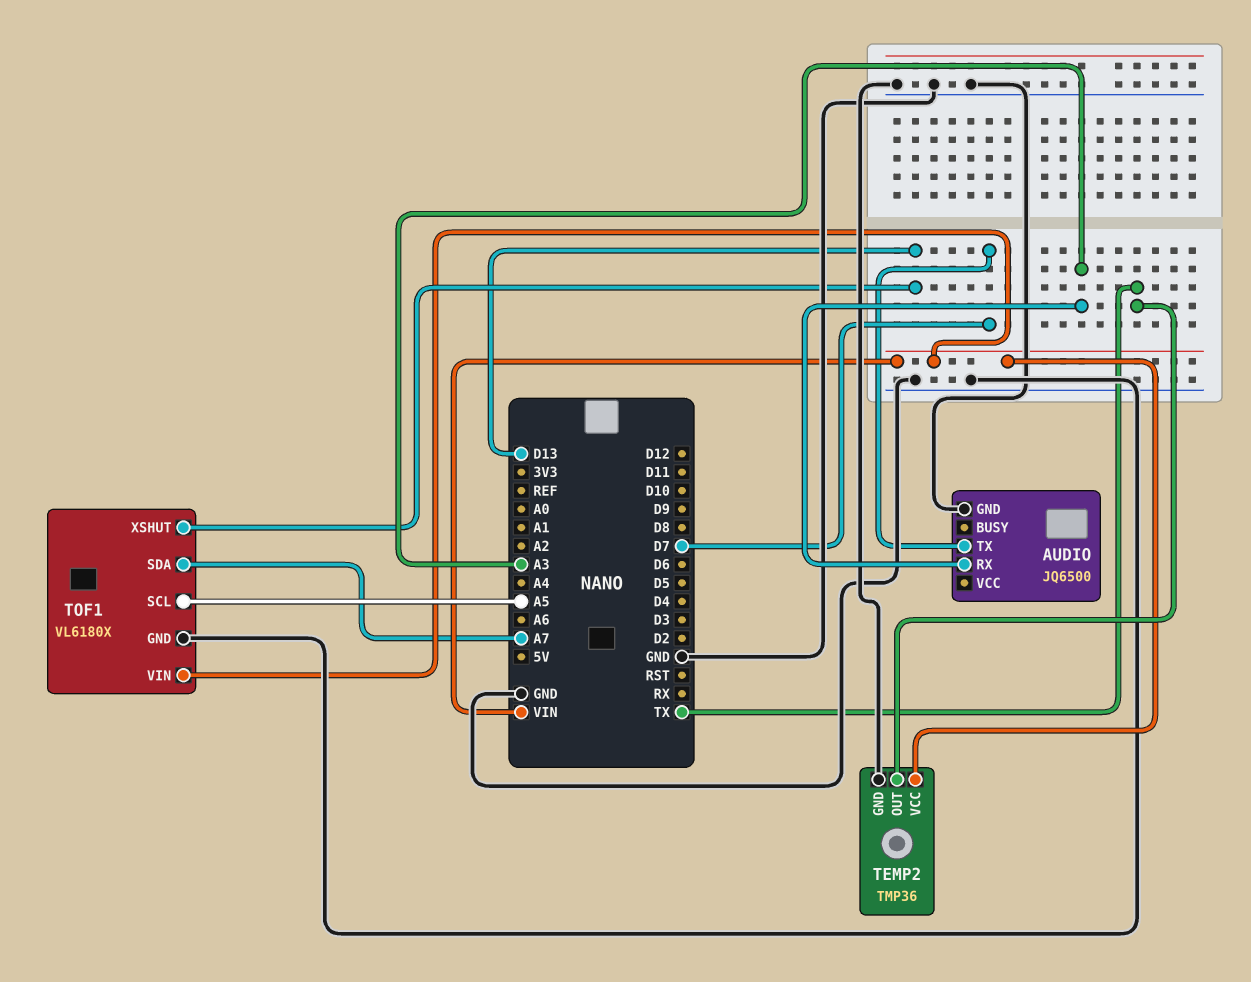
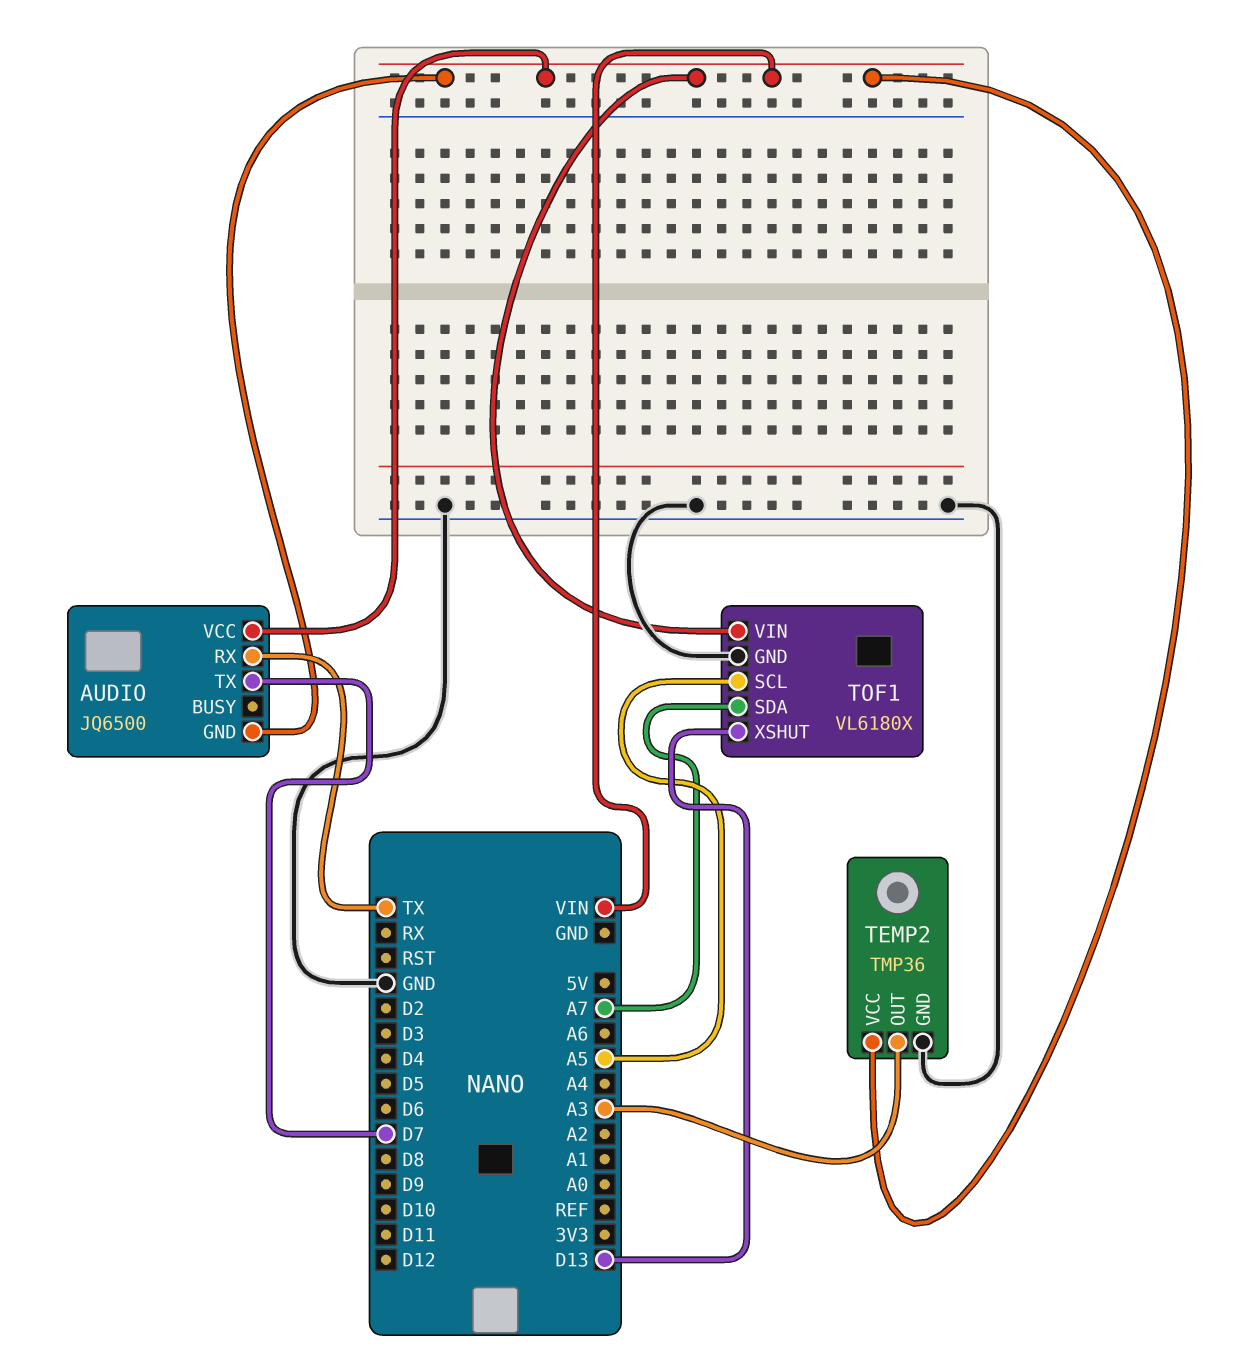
AUDIO pin GND: GND -> VIN
AUDIO pin RX: A3 -> TX
AUDIO pin VCC: none -> VIN
TEMP2 pin OUT: TX -> A3

